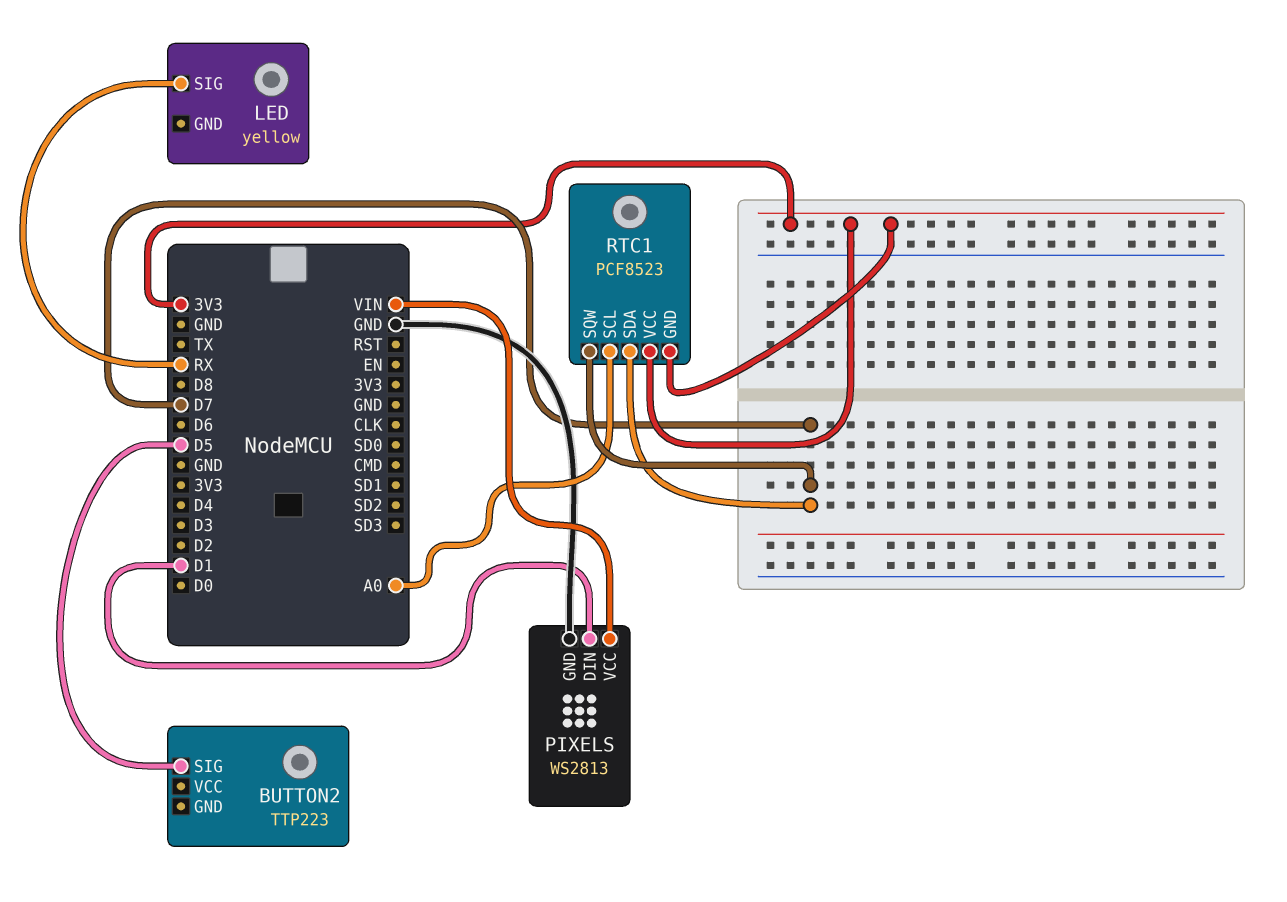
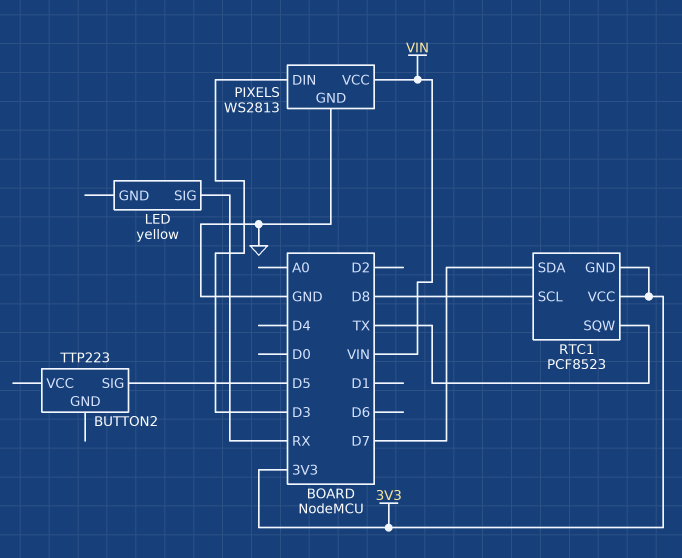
PIXELS pin DIN: D1 -> D3
RTC1 pin SCL: A0 -> D8
RTC1 pin SQW: D7 -> TX

